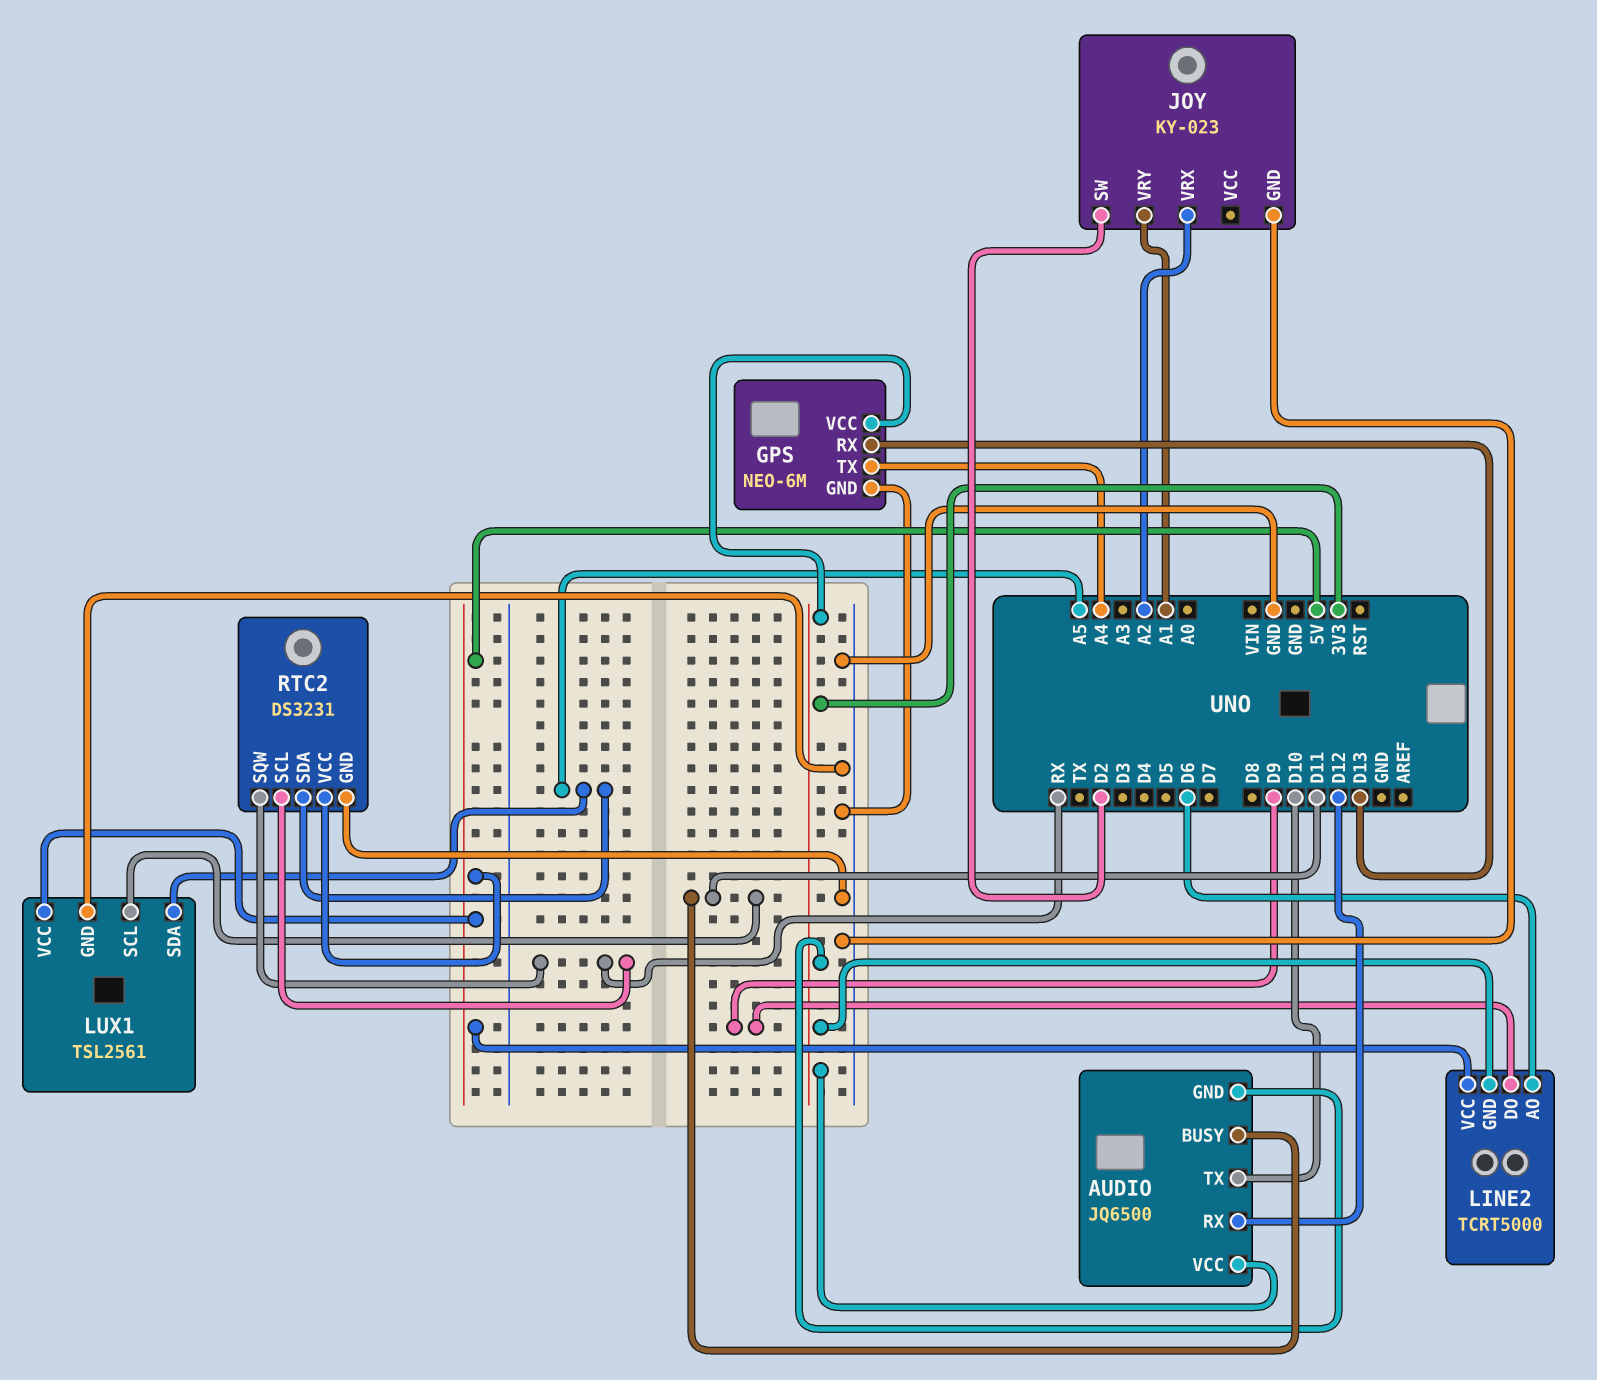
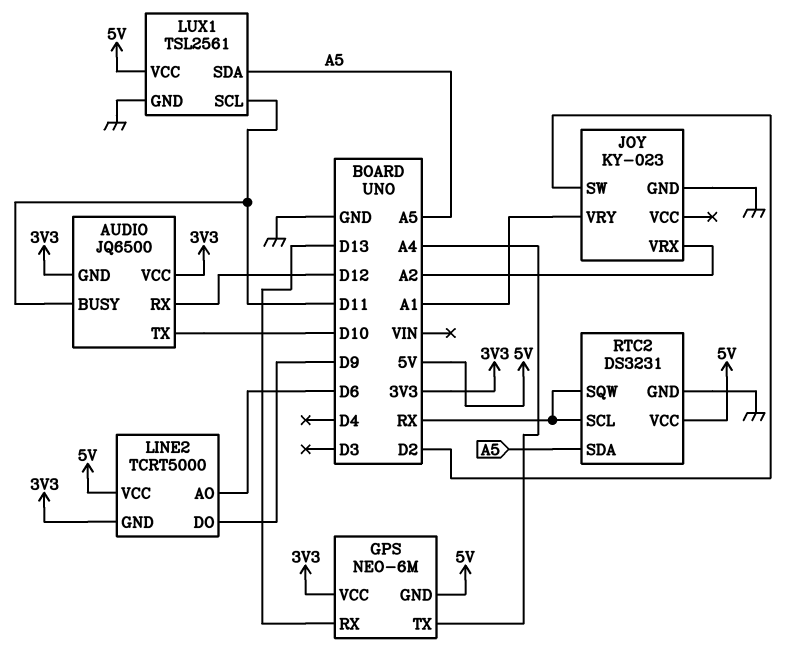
GPS pin GND: GND -> 5V

